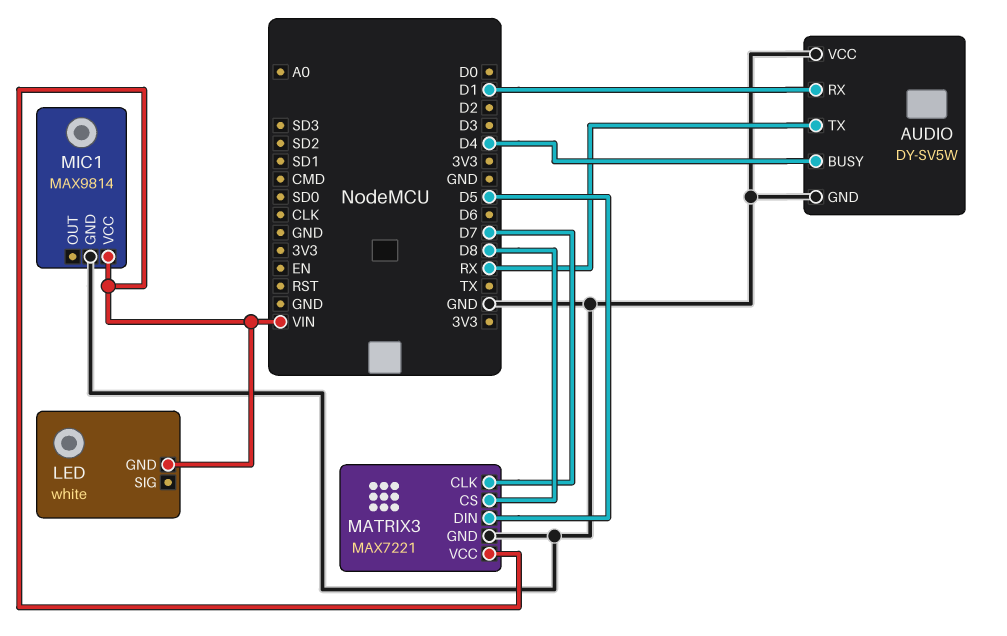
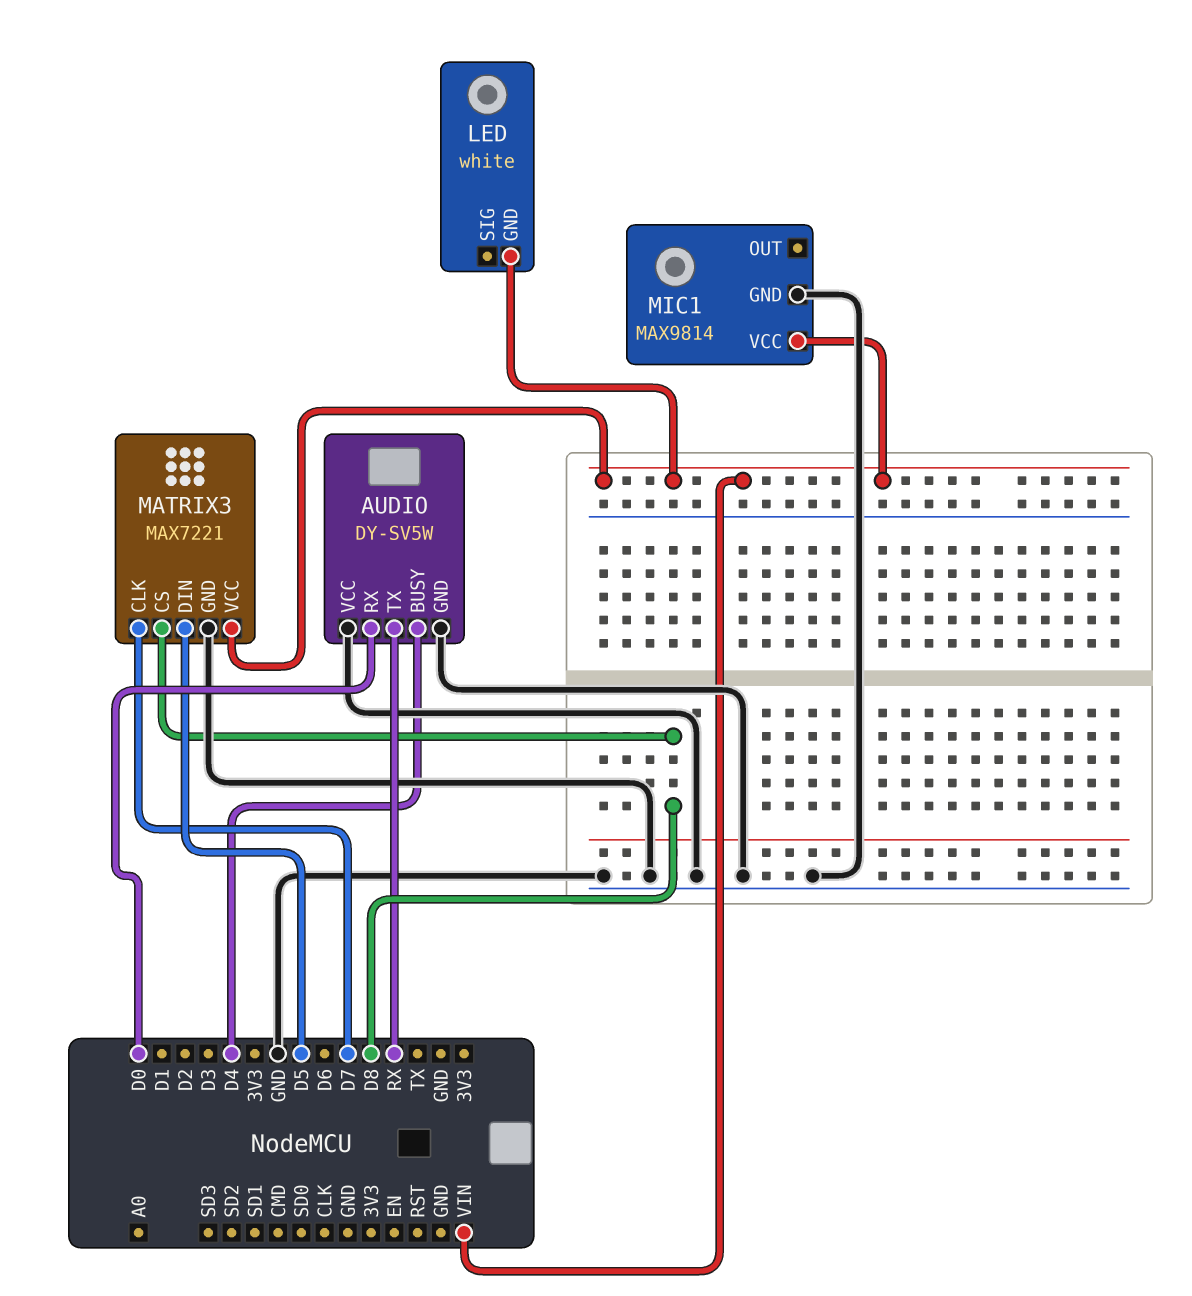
AUDIO pin RX: D1 -> D0

